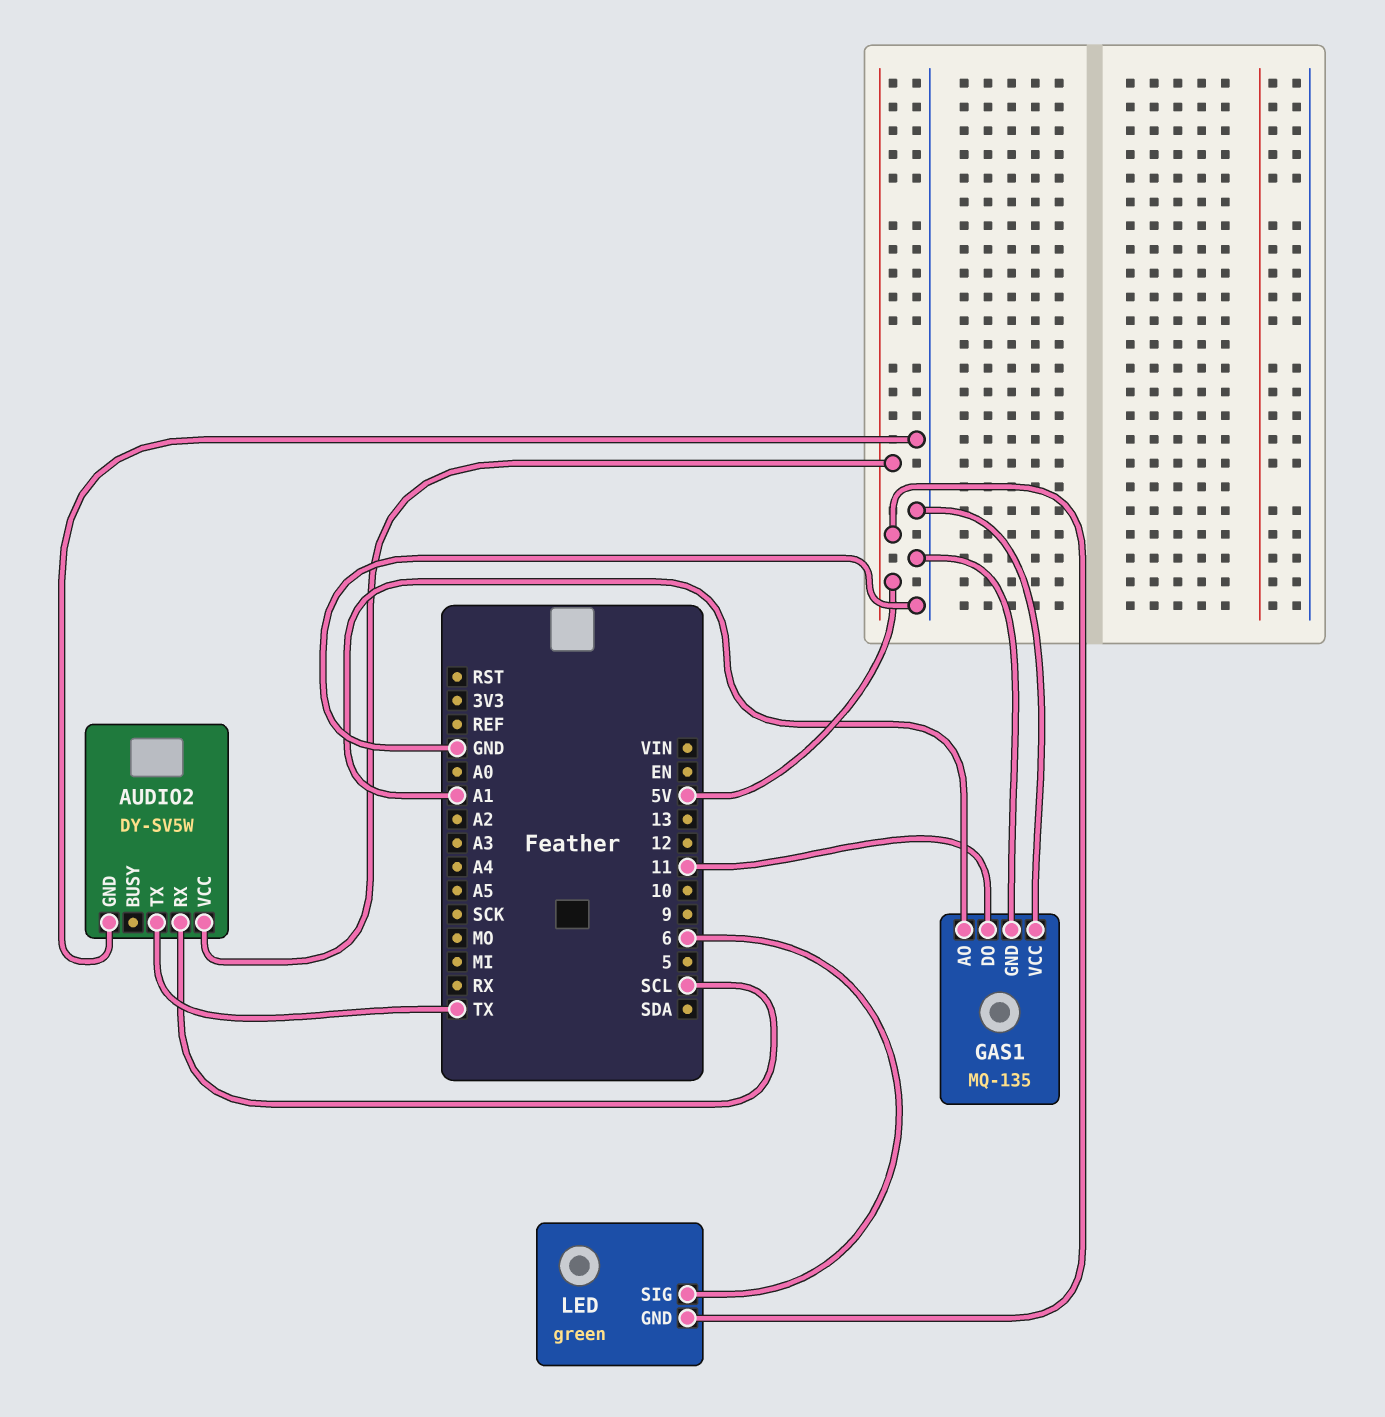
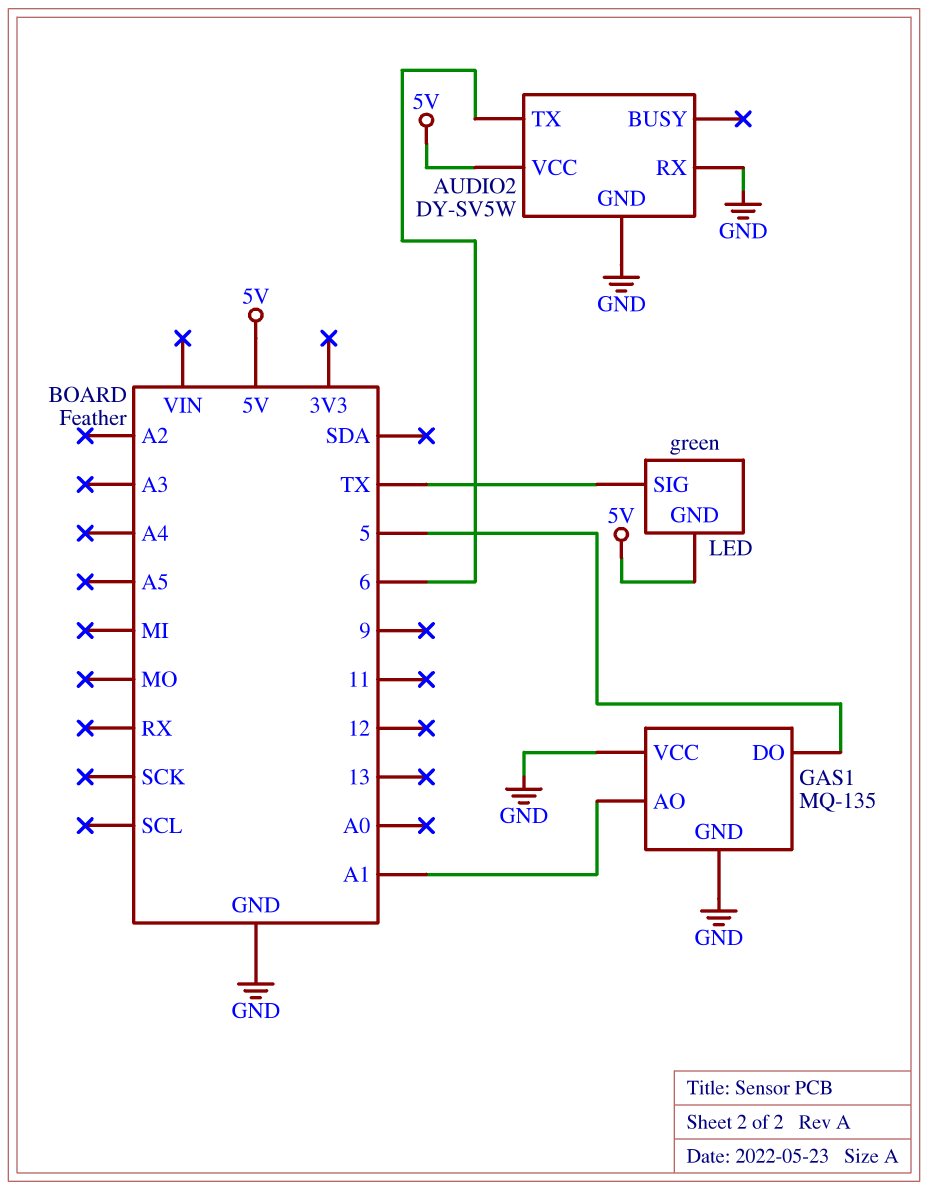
AUDIO2 pin RX: SCL -> GND
AUDIO2 pin TX: TX -> 6
GAS1 pin DO: 11 -> 5
LED pin SIG: 6 -> TX

